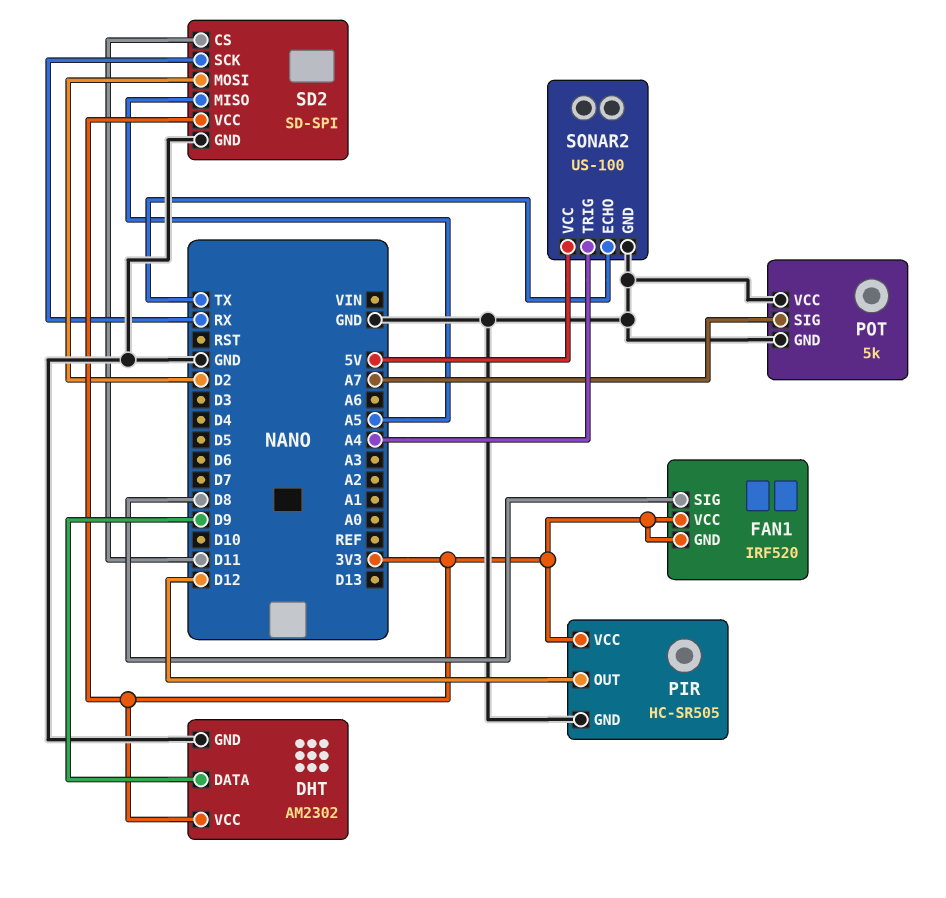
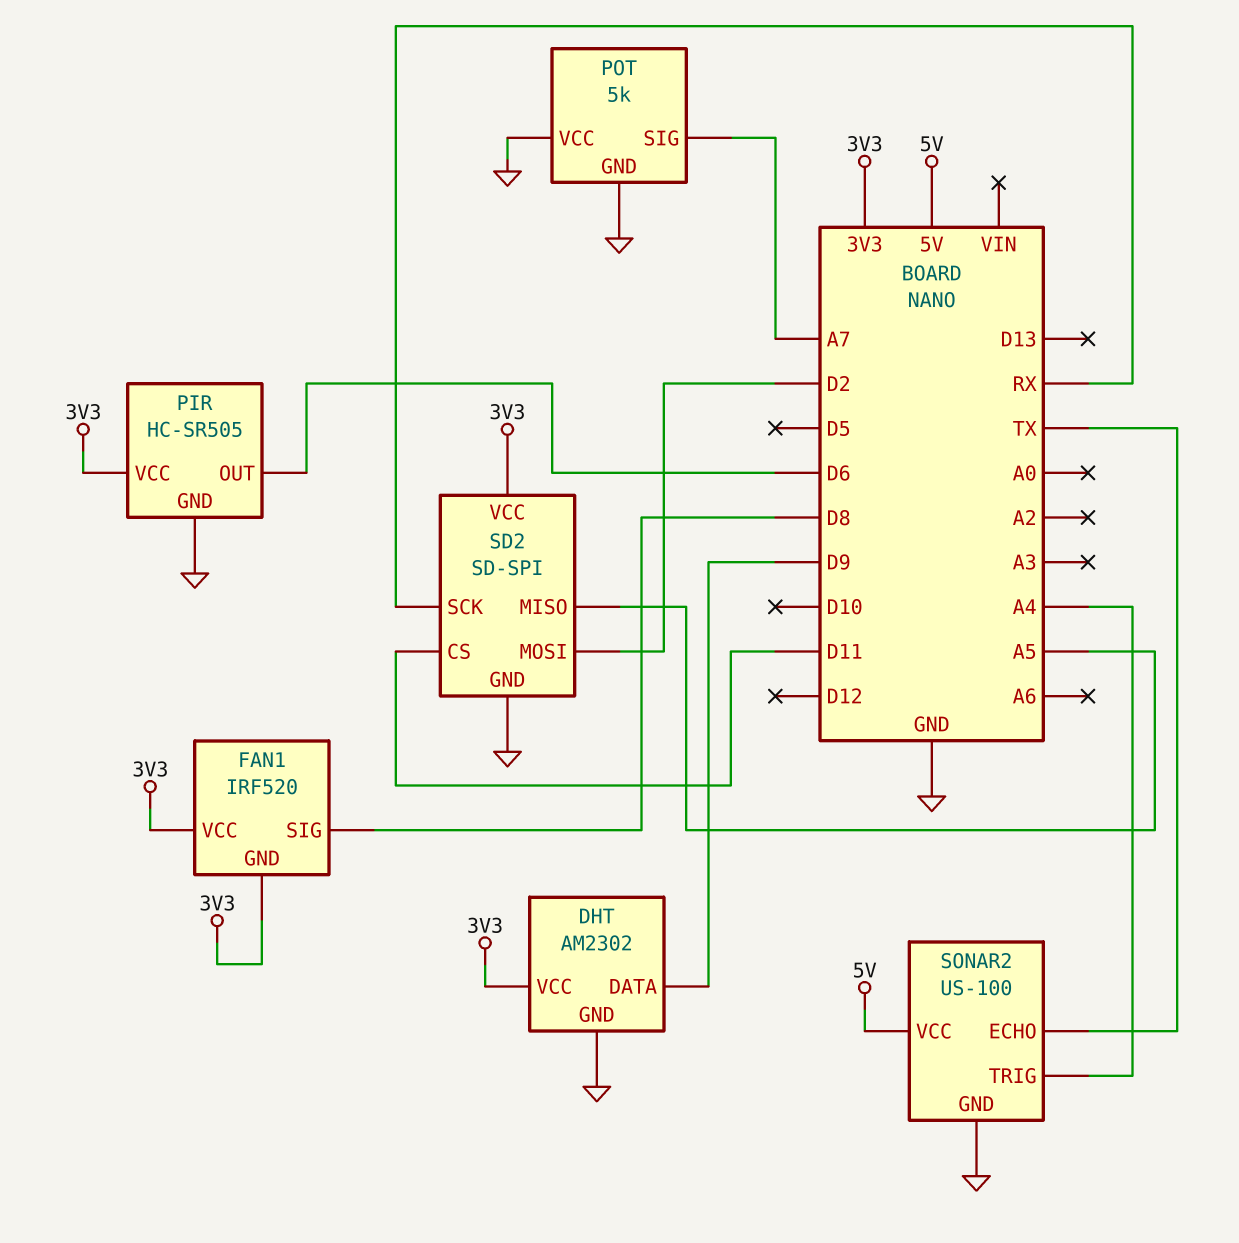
PIR pin OUT: D12 -> D6

